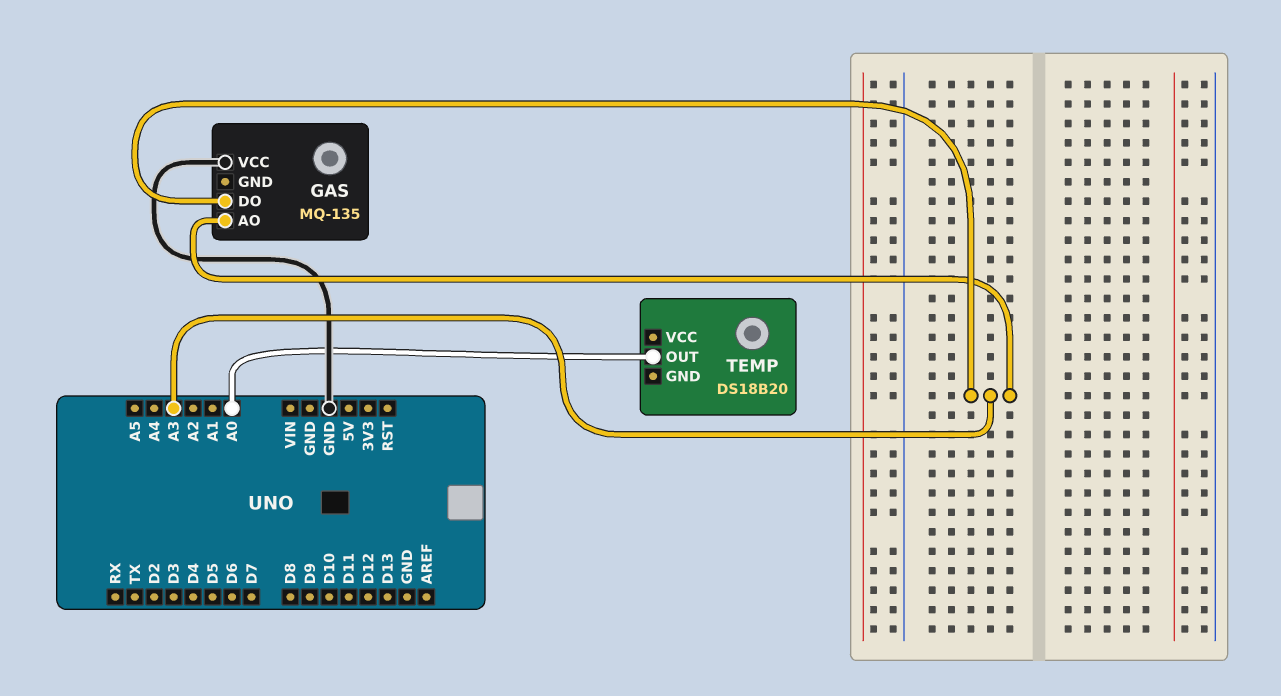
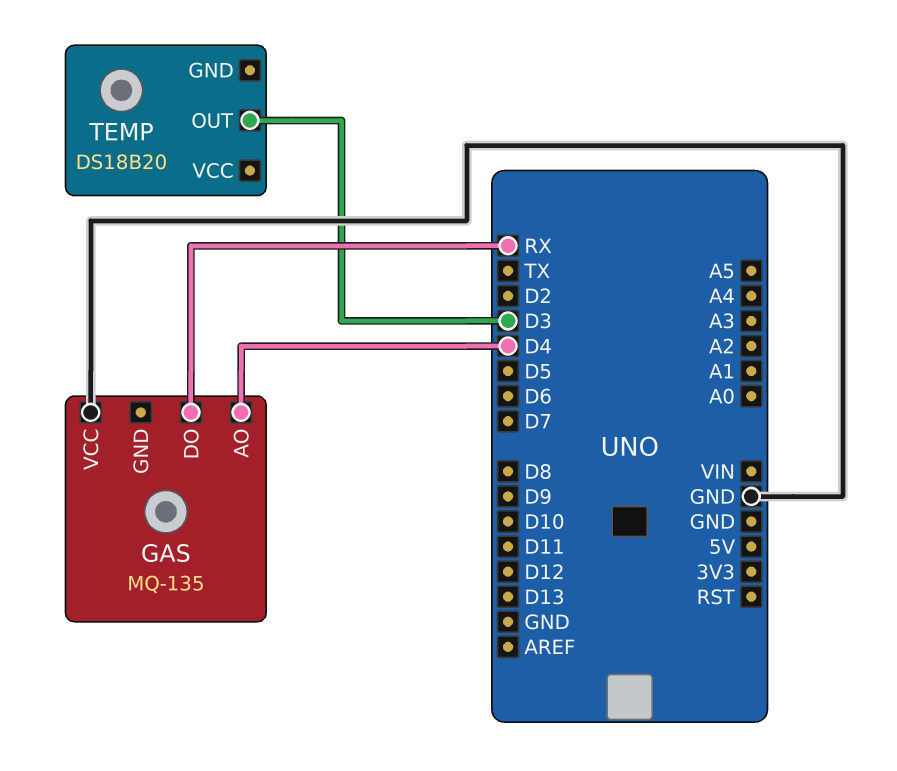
GAS pin AO: A3 -> D4
GAS pin DO: A3 -> RX
TEMP pin OUT: A0 -> D3

